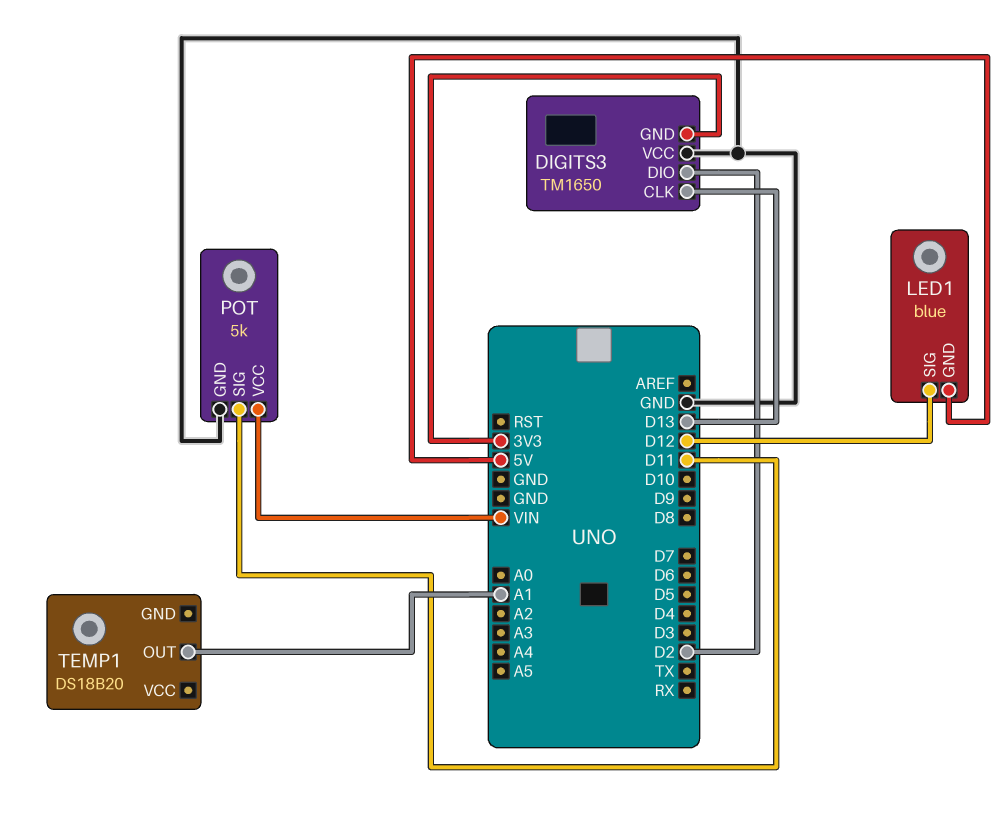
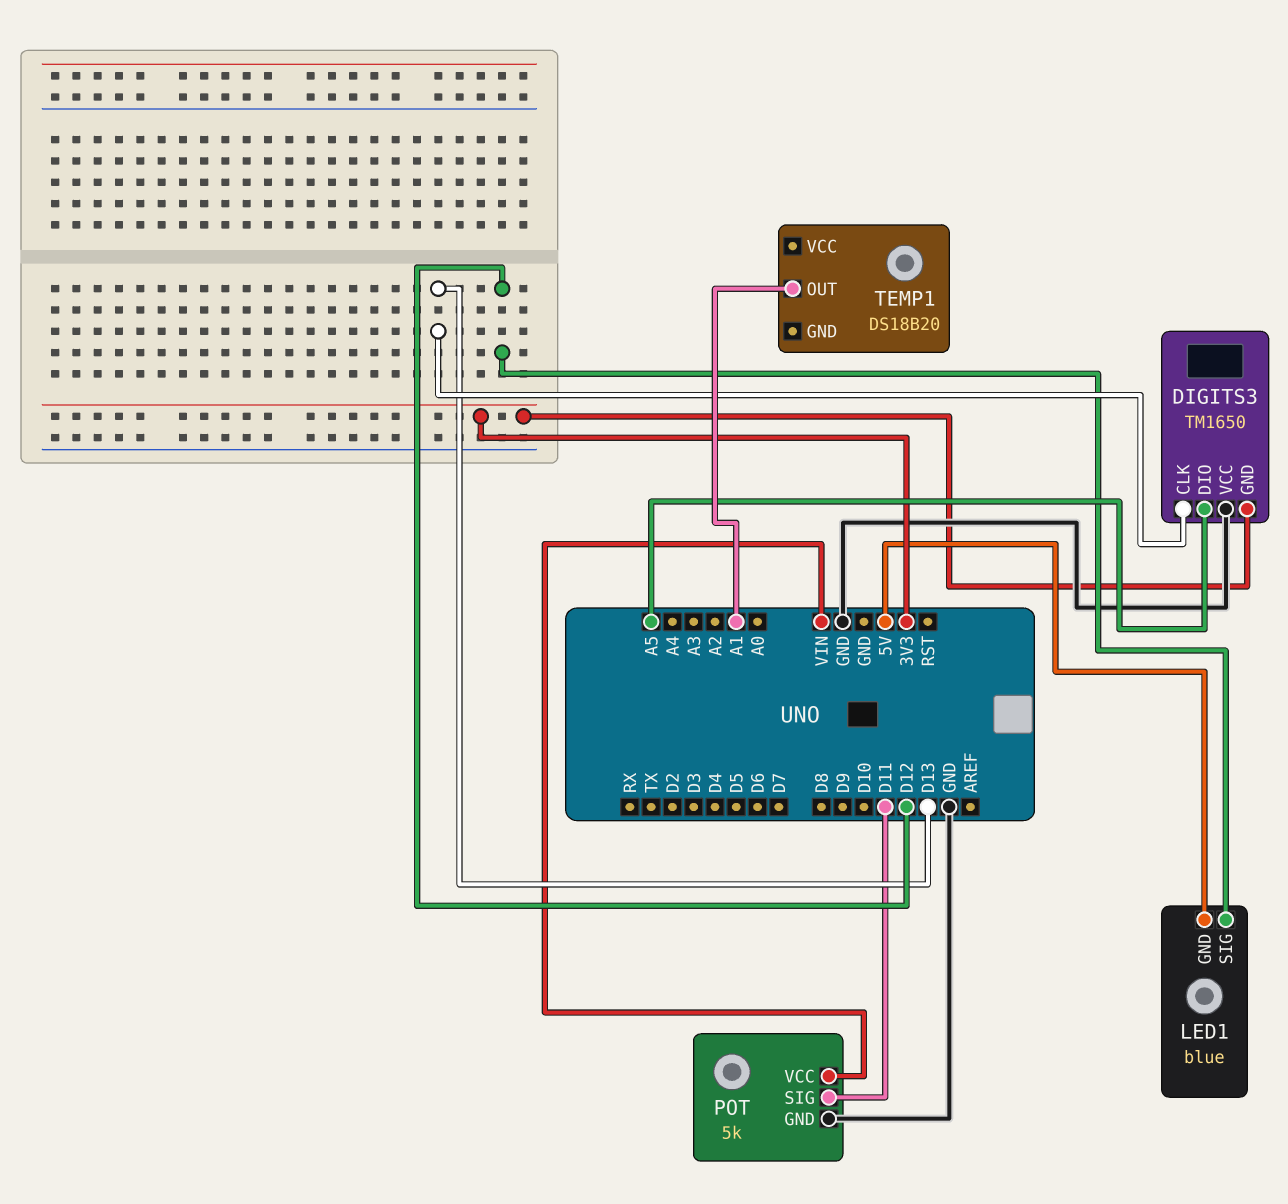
DIGITS3 pin DIO: D2 -> A5

